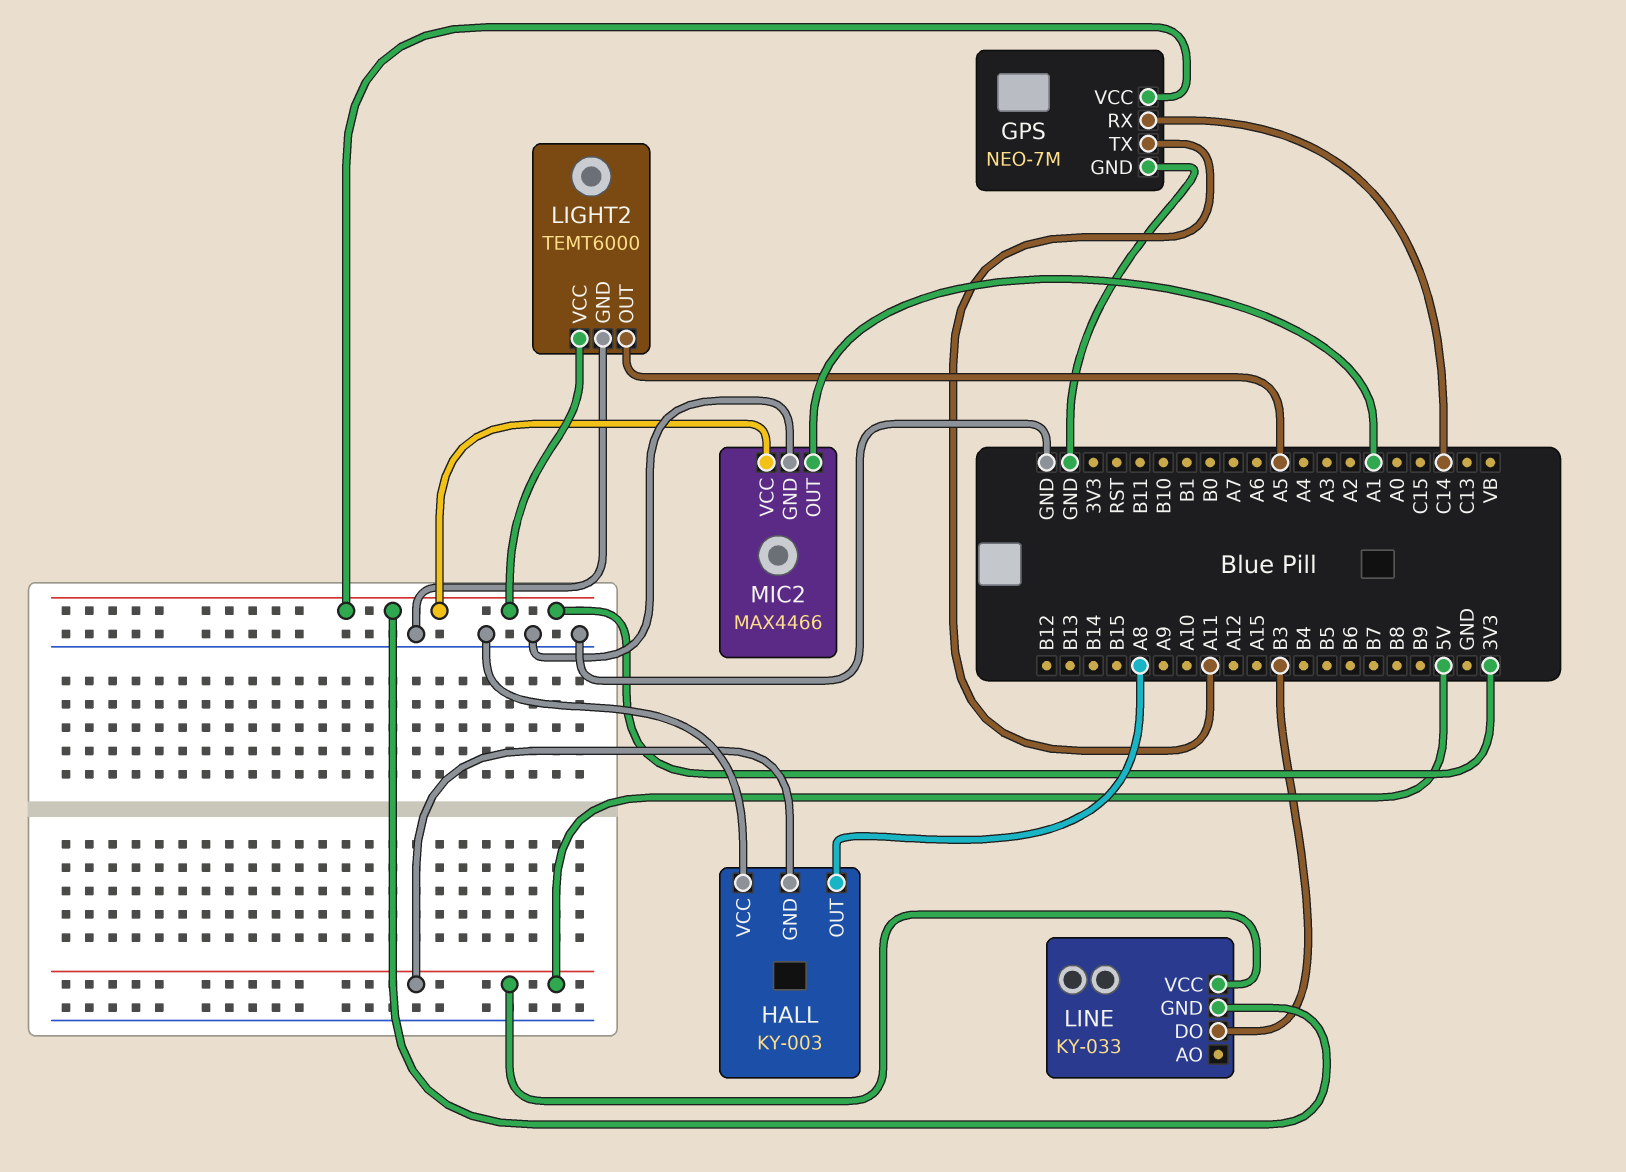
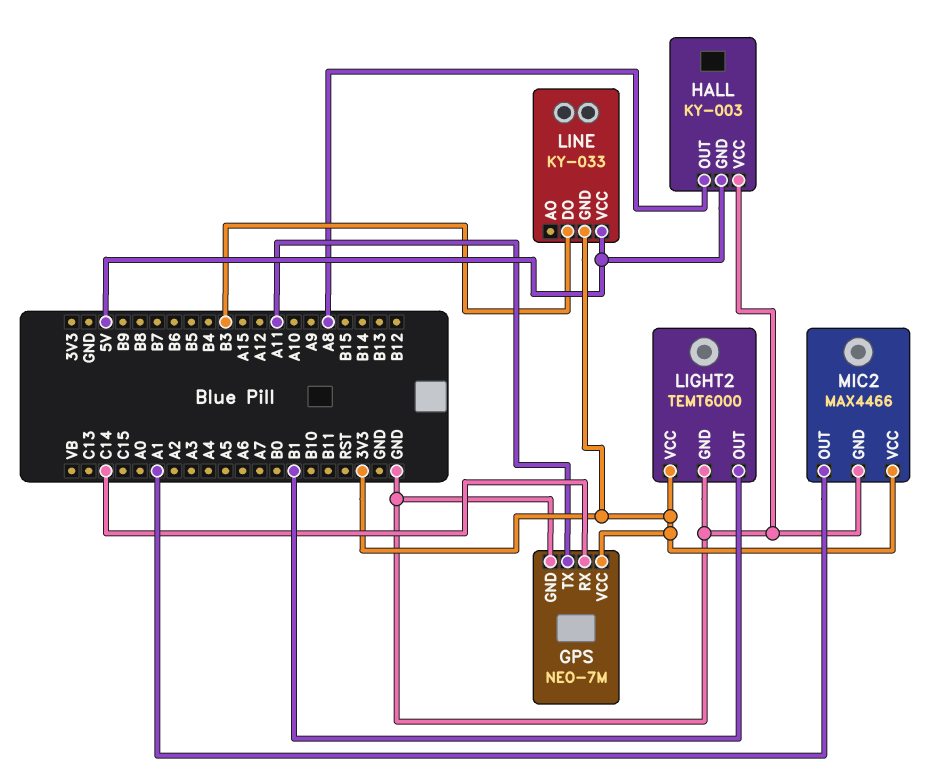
LIGHT2 pin OUT: A5 -> B1

